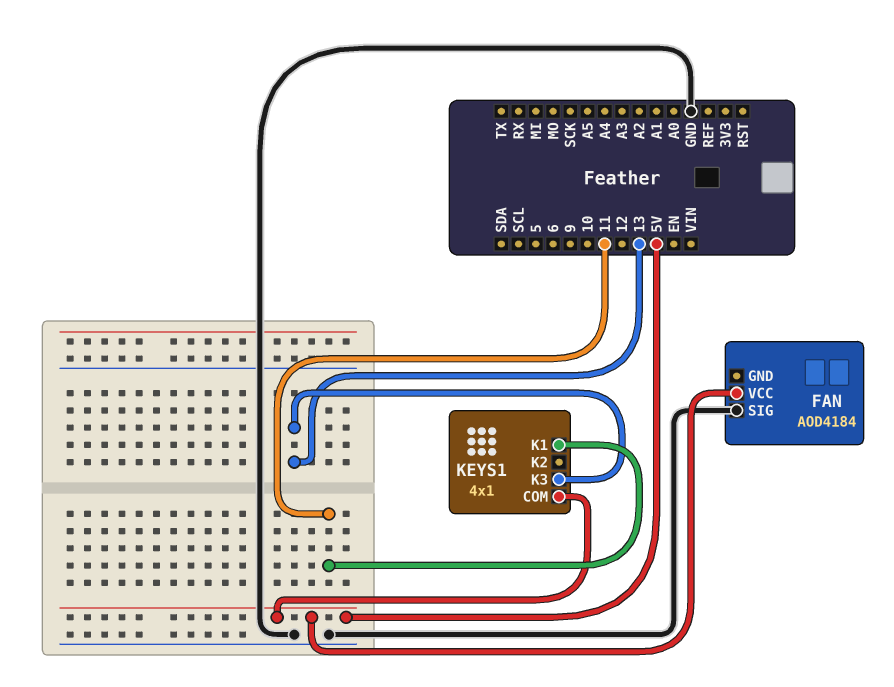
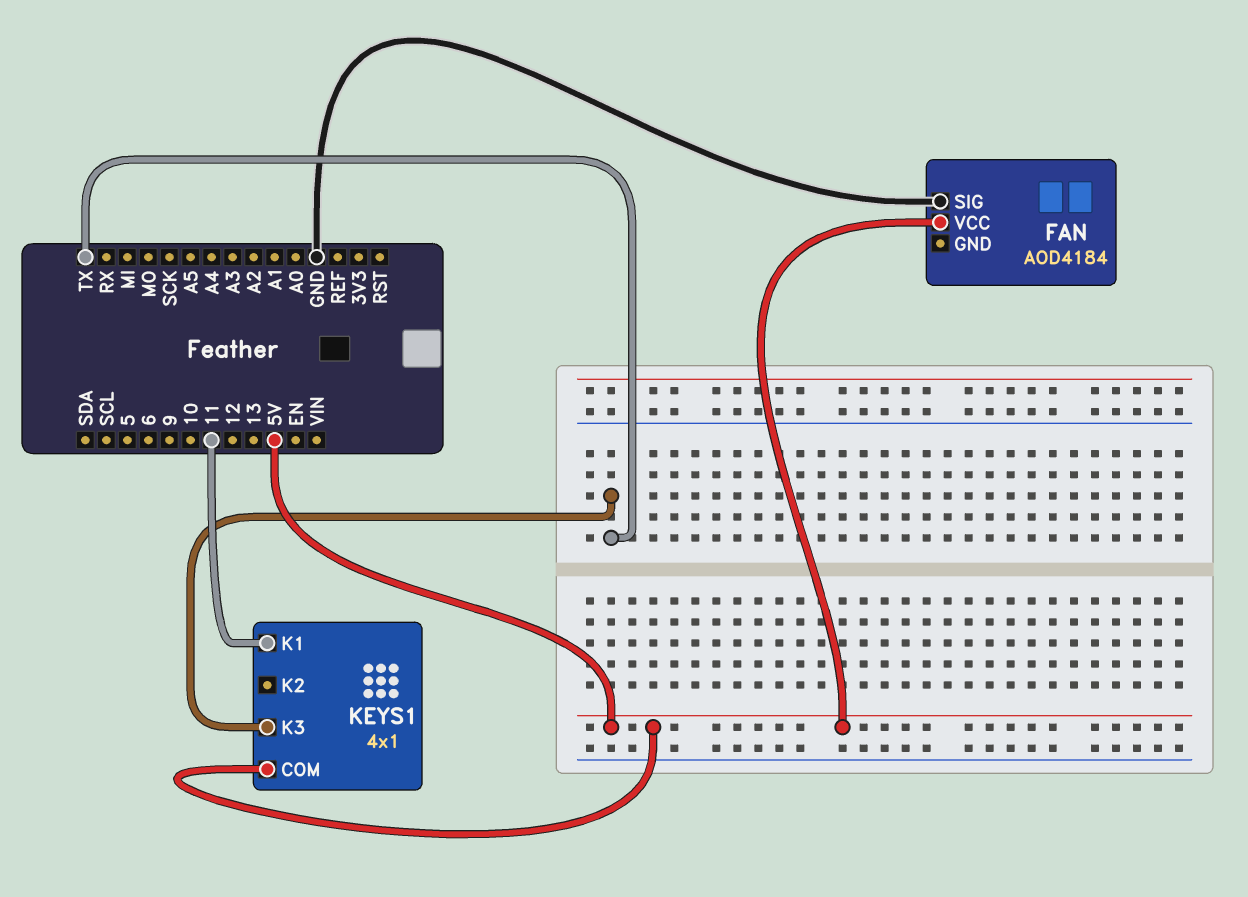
KEYS1 pin K3: 13 -> TX

